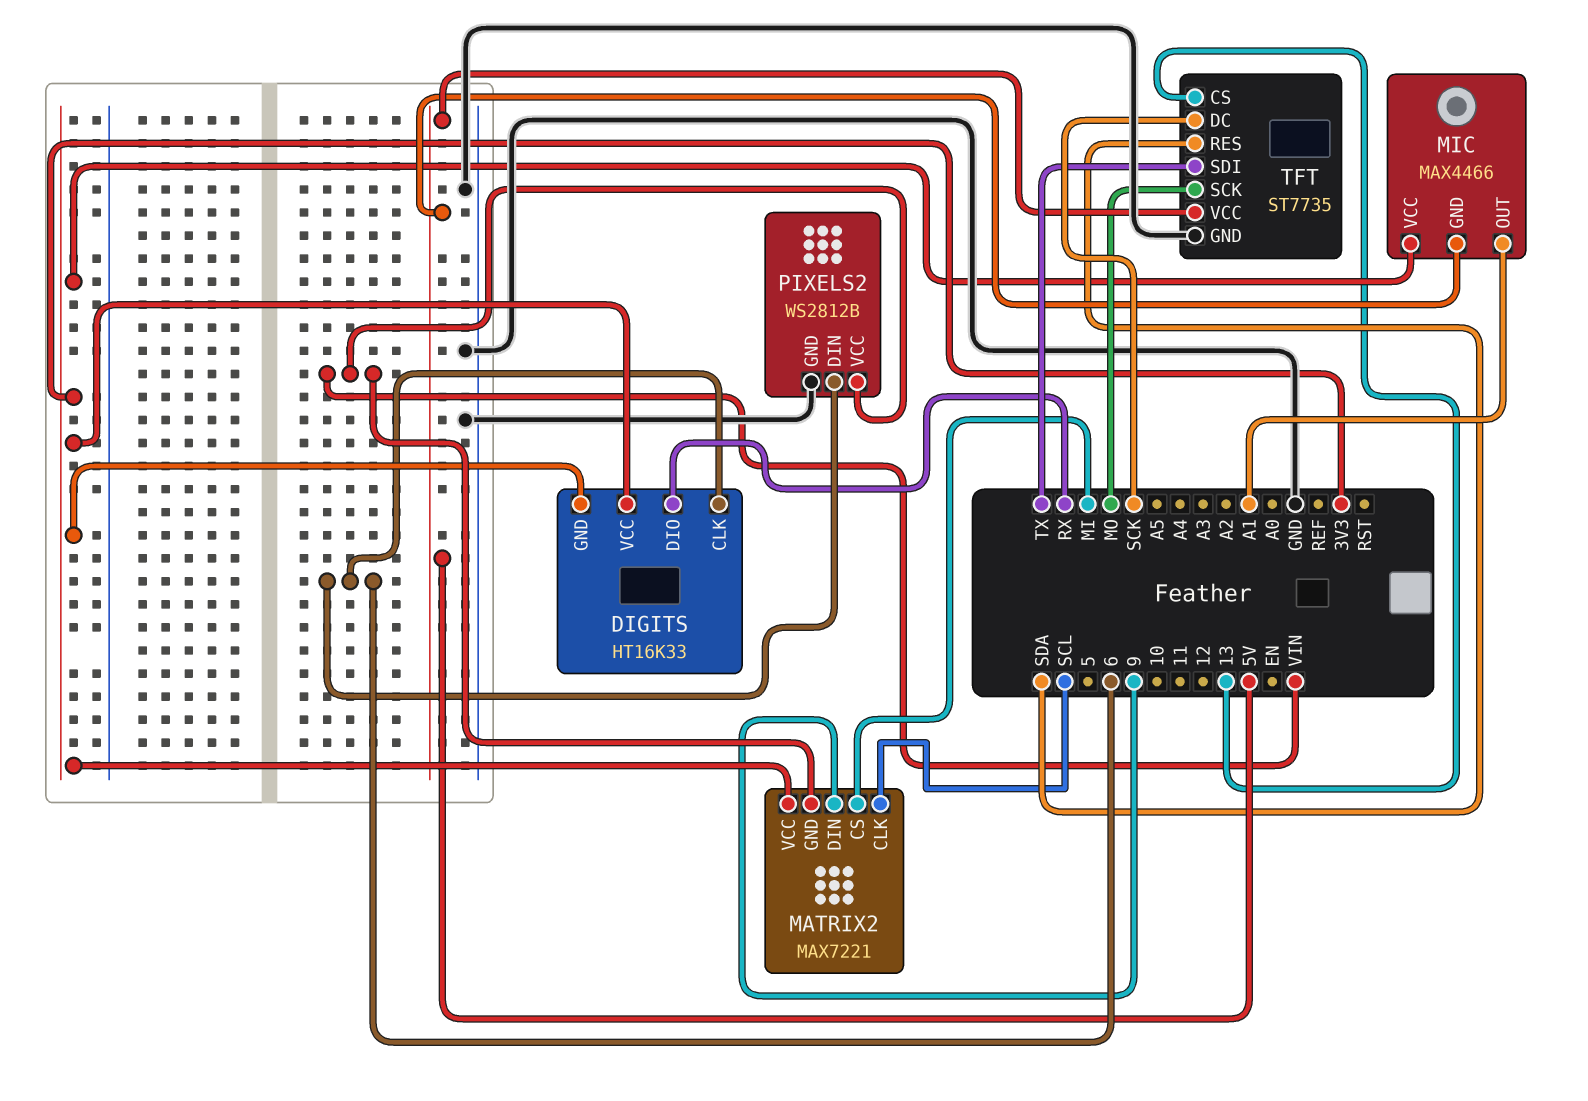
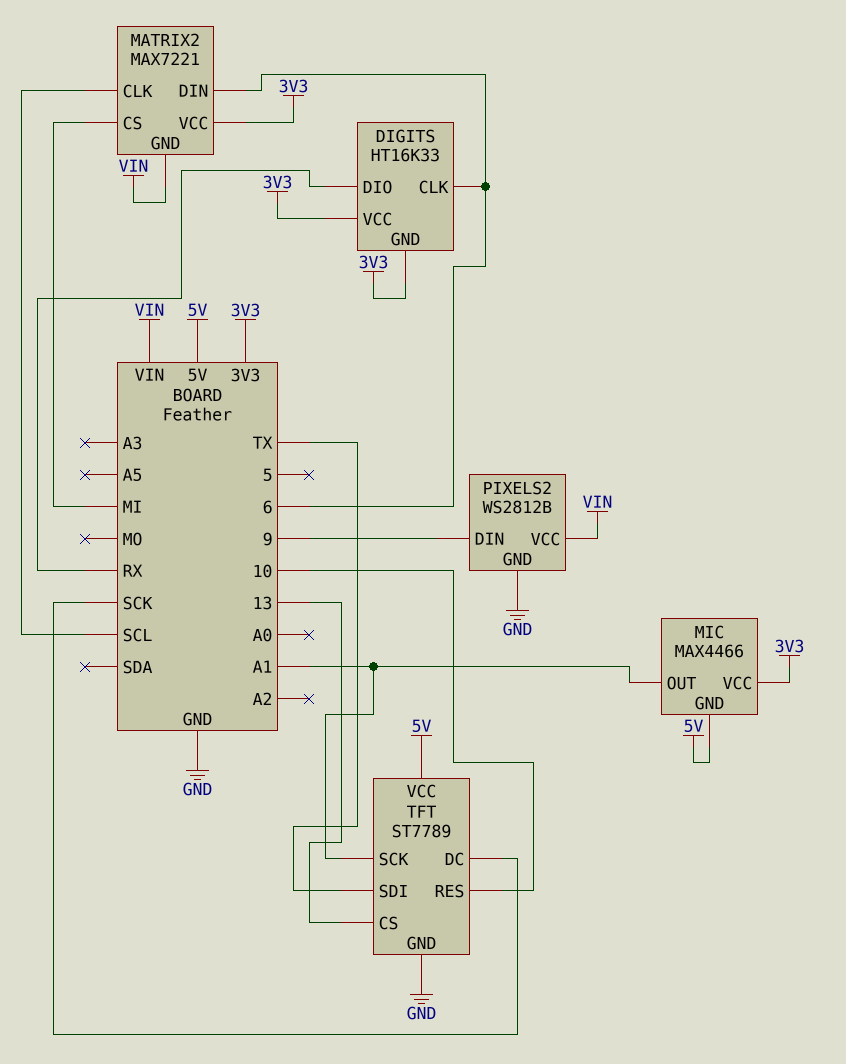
MATRIX2 pin DIN: 9 -> 6
PIXELS2 pin DIN: 6 -> 9
TFT: ST7735 -> ST7789
TFT pin RES: SDA -> 10
TFT pin SCK: MO -> A1

